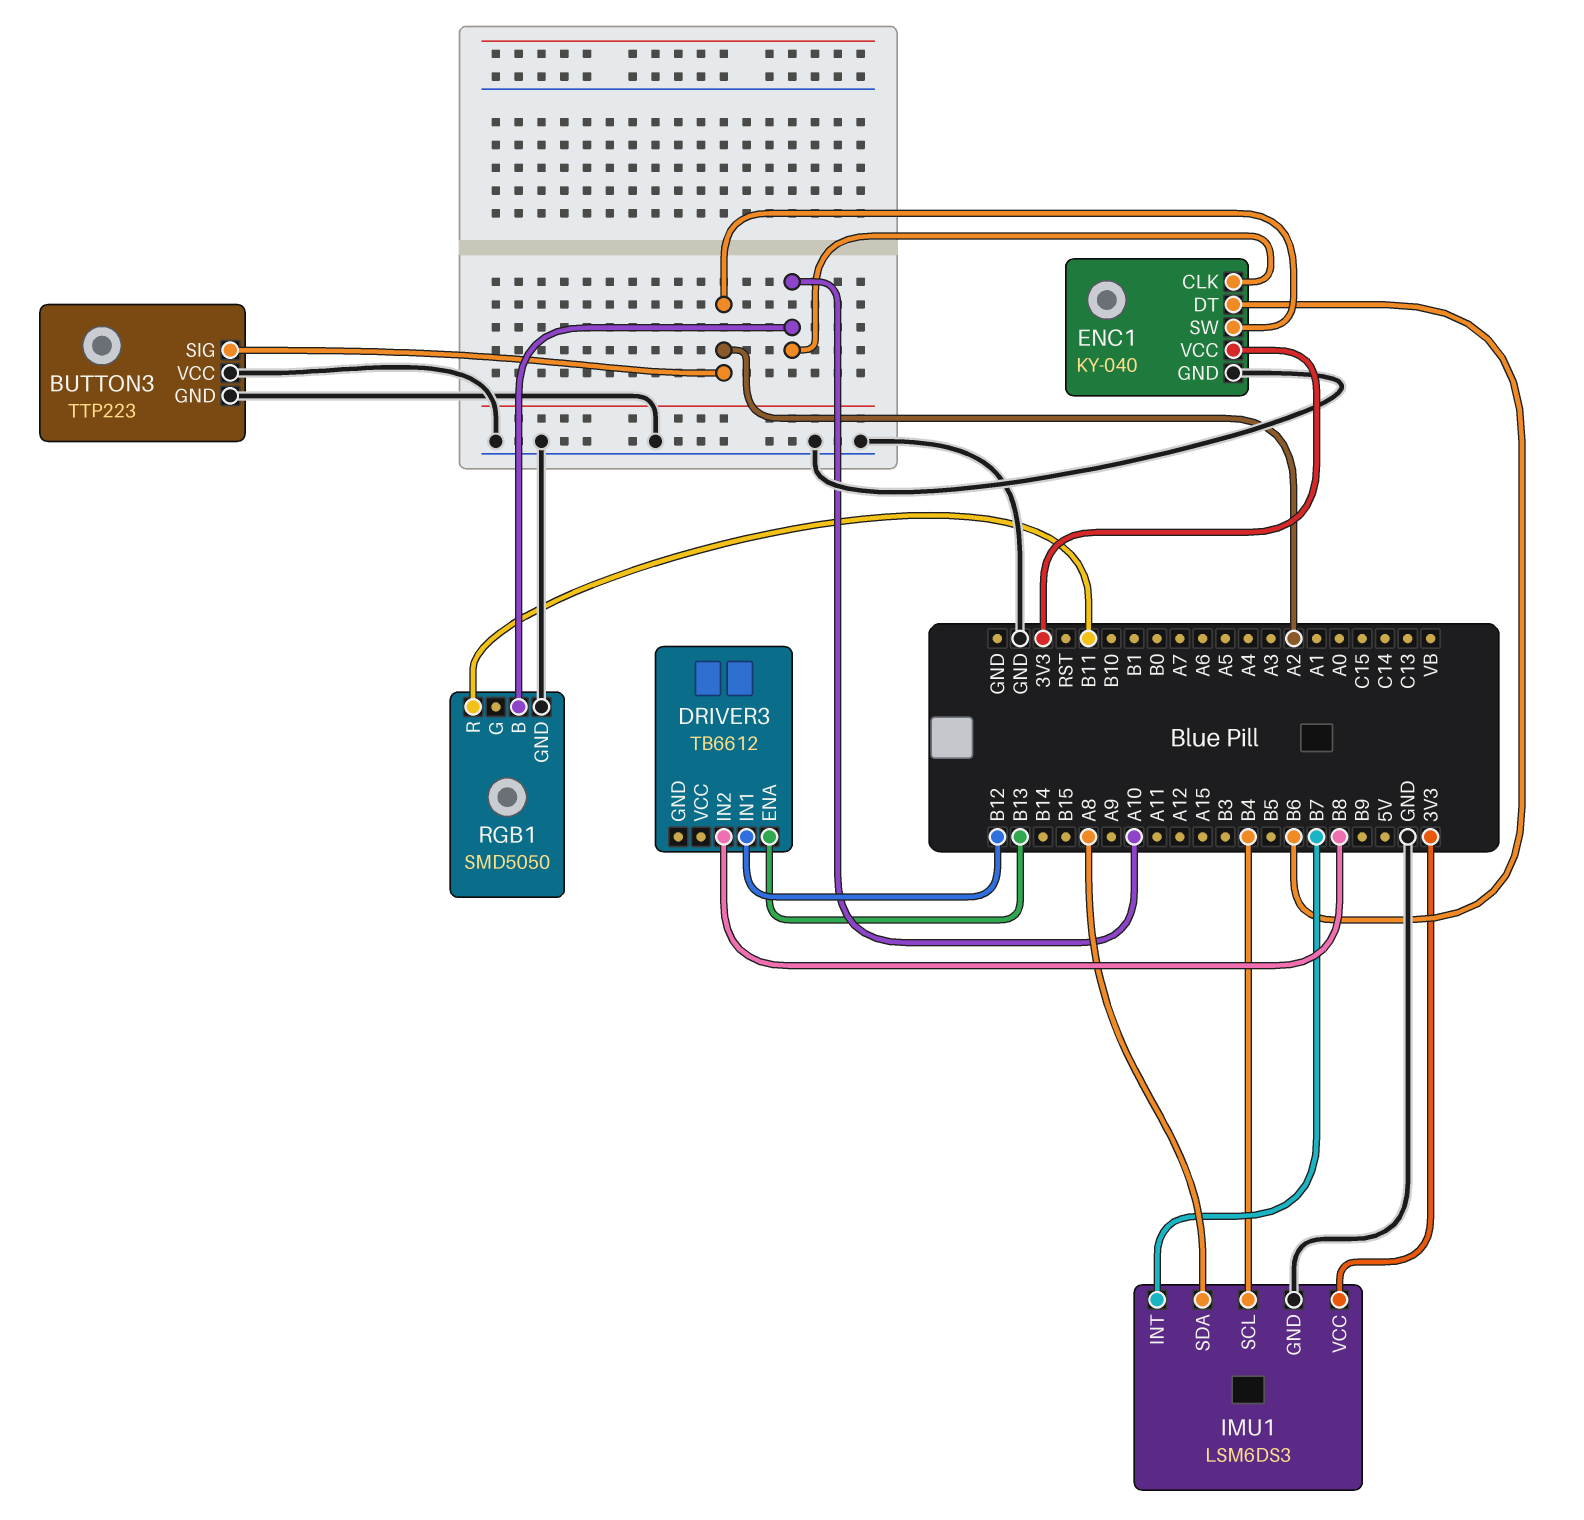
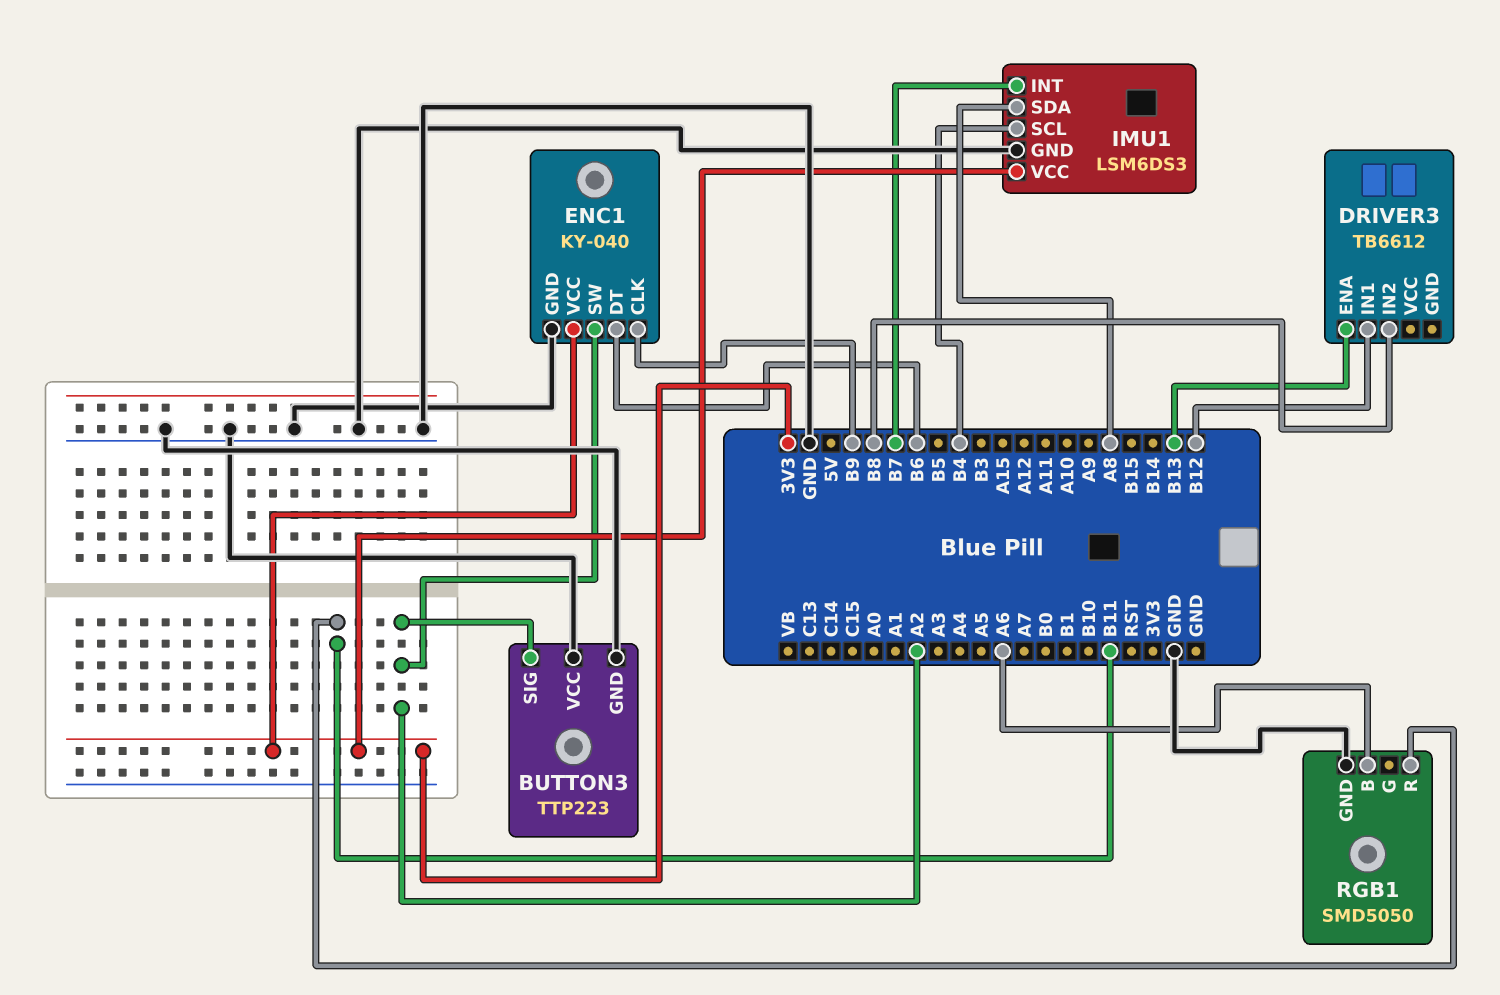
ENC1 pin CLK: A10 -> B9
RGB1 pin B: A10 -> A6

